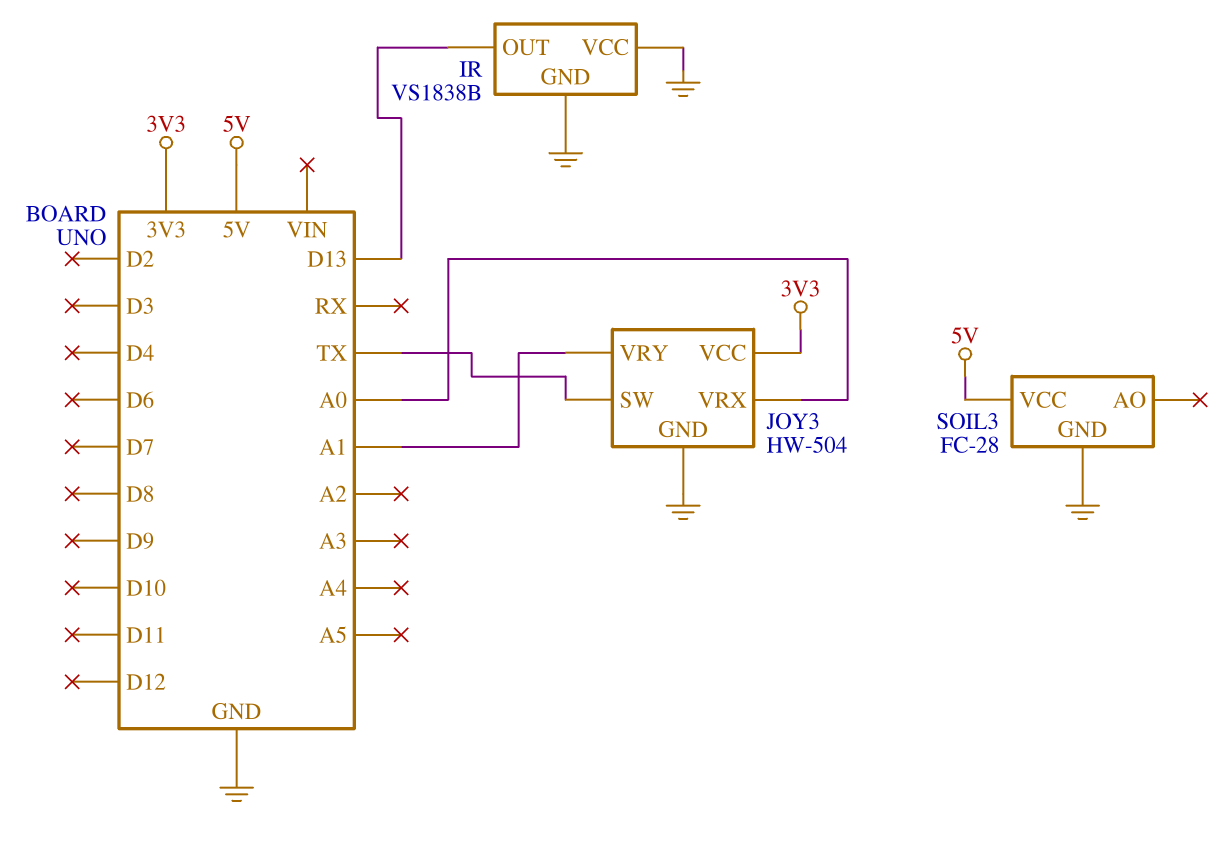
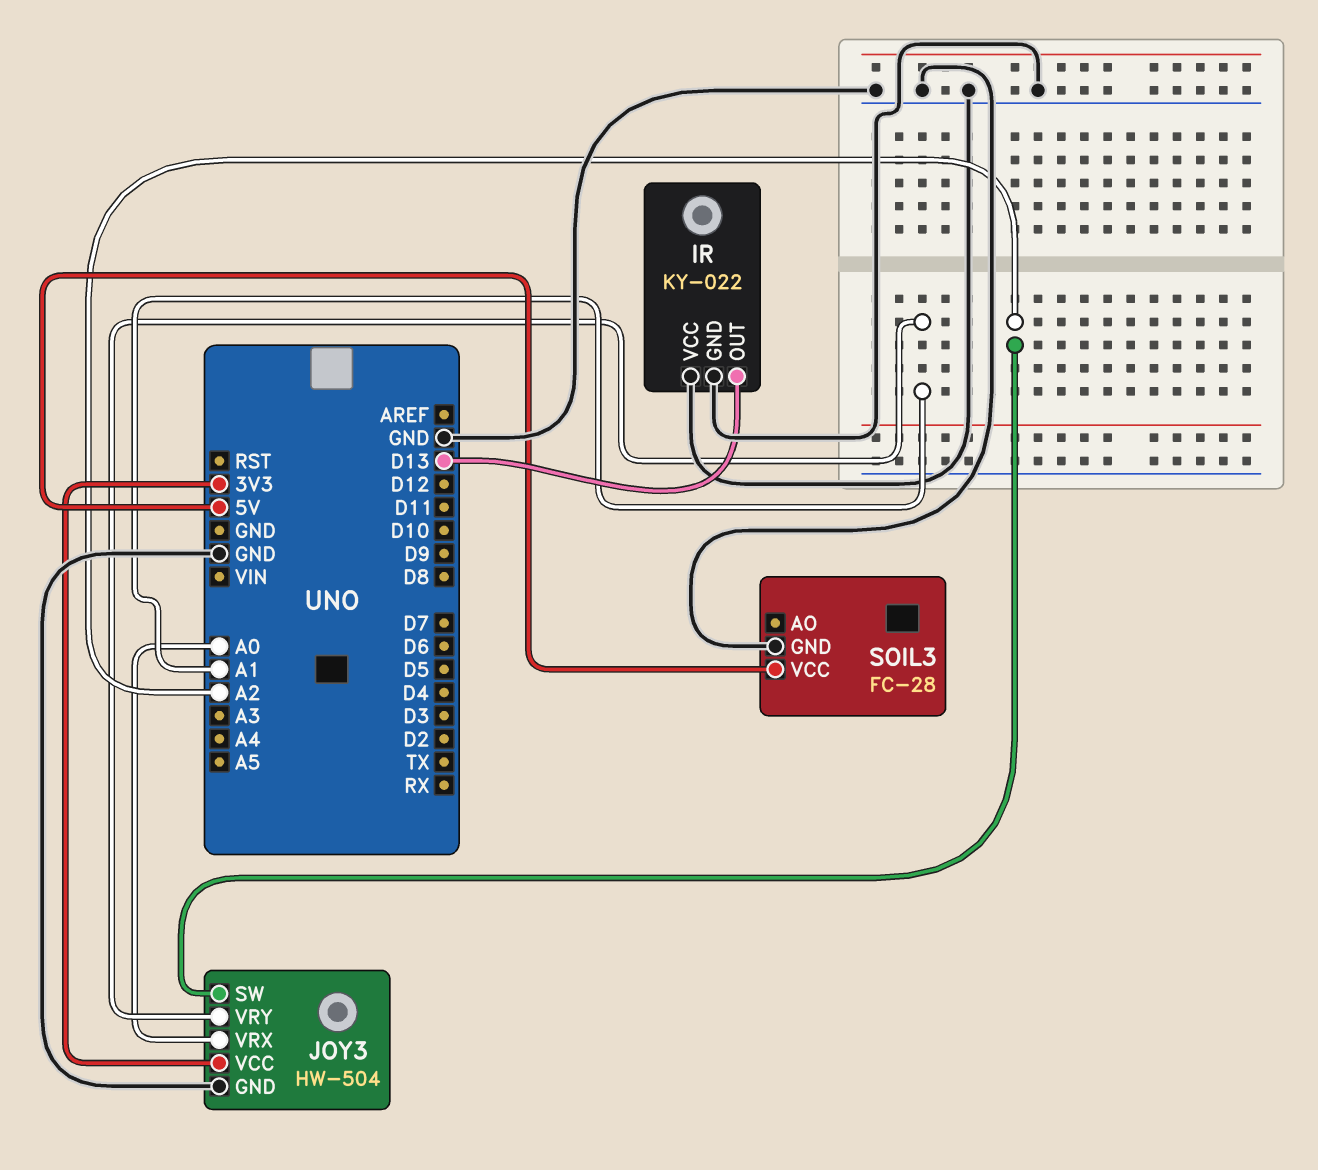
IR: VS1838B -> KY-022
JOY3 pin SW: TX -> A2

